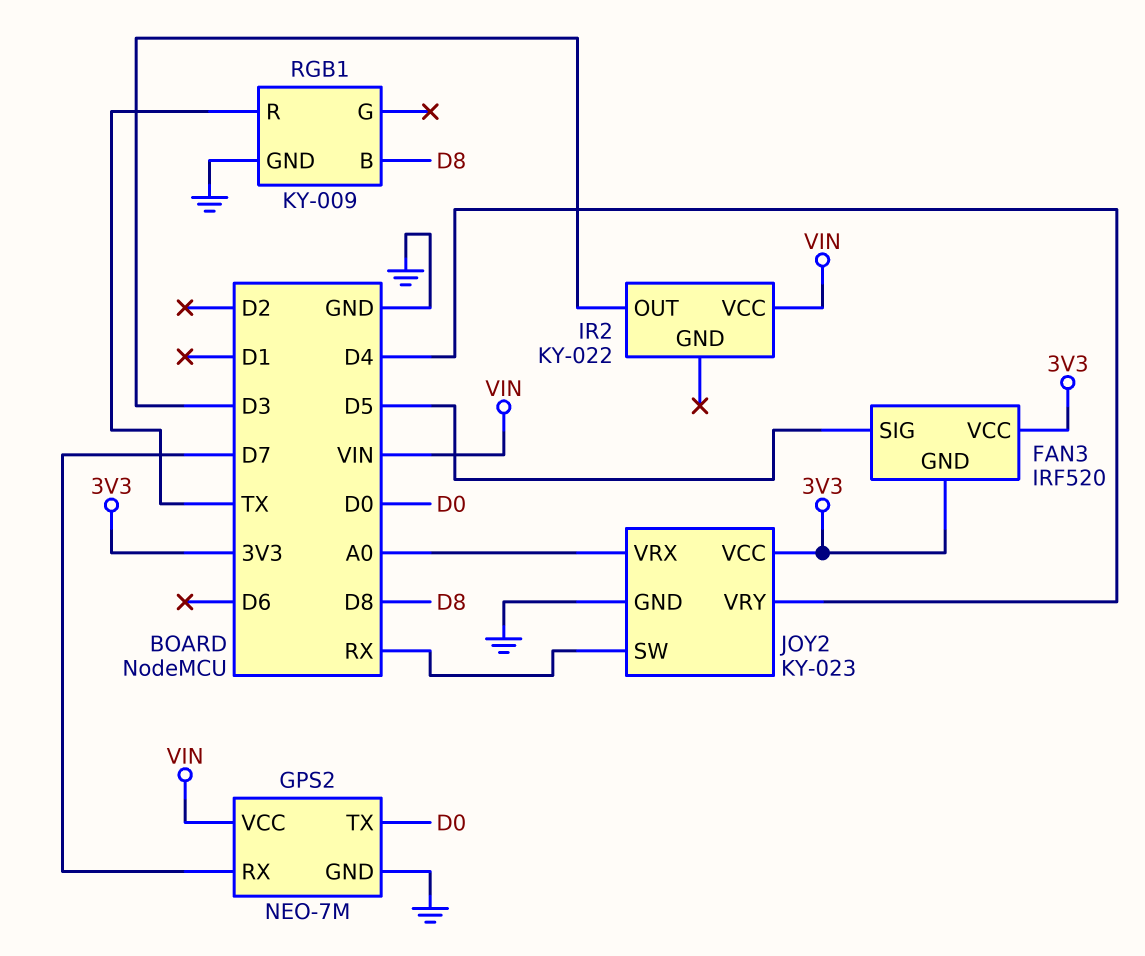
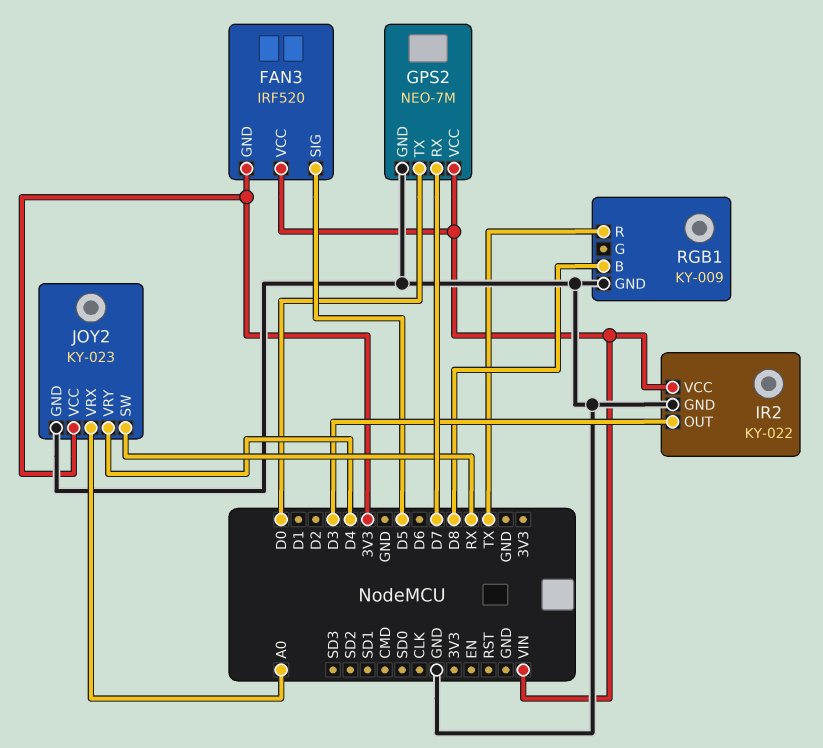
FAN3 pin VCC: 3V3 -> VIN
IR2 pin GND: none -> GND

